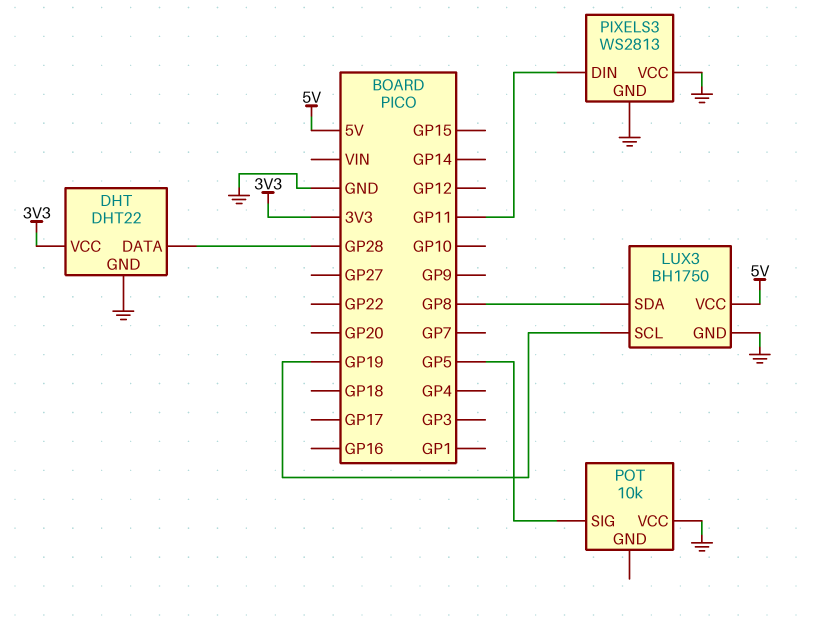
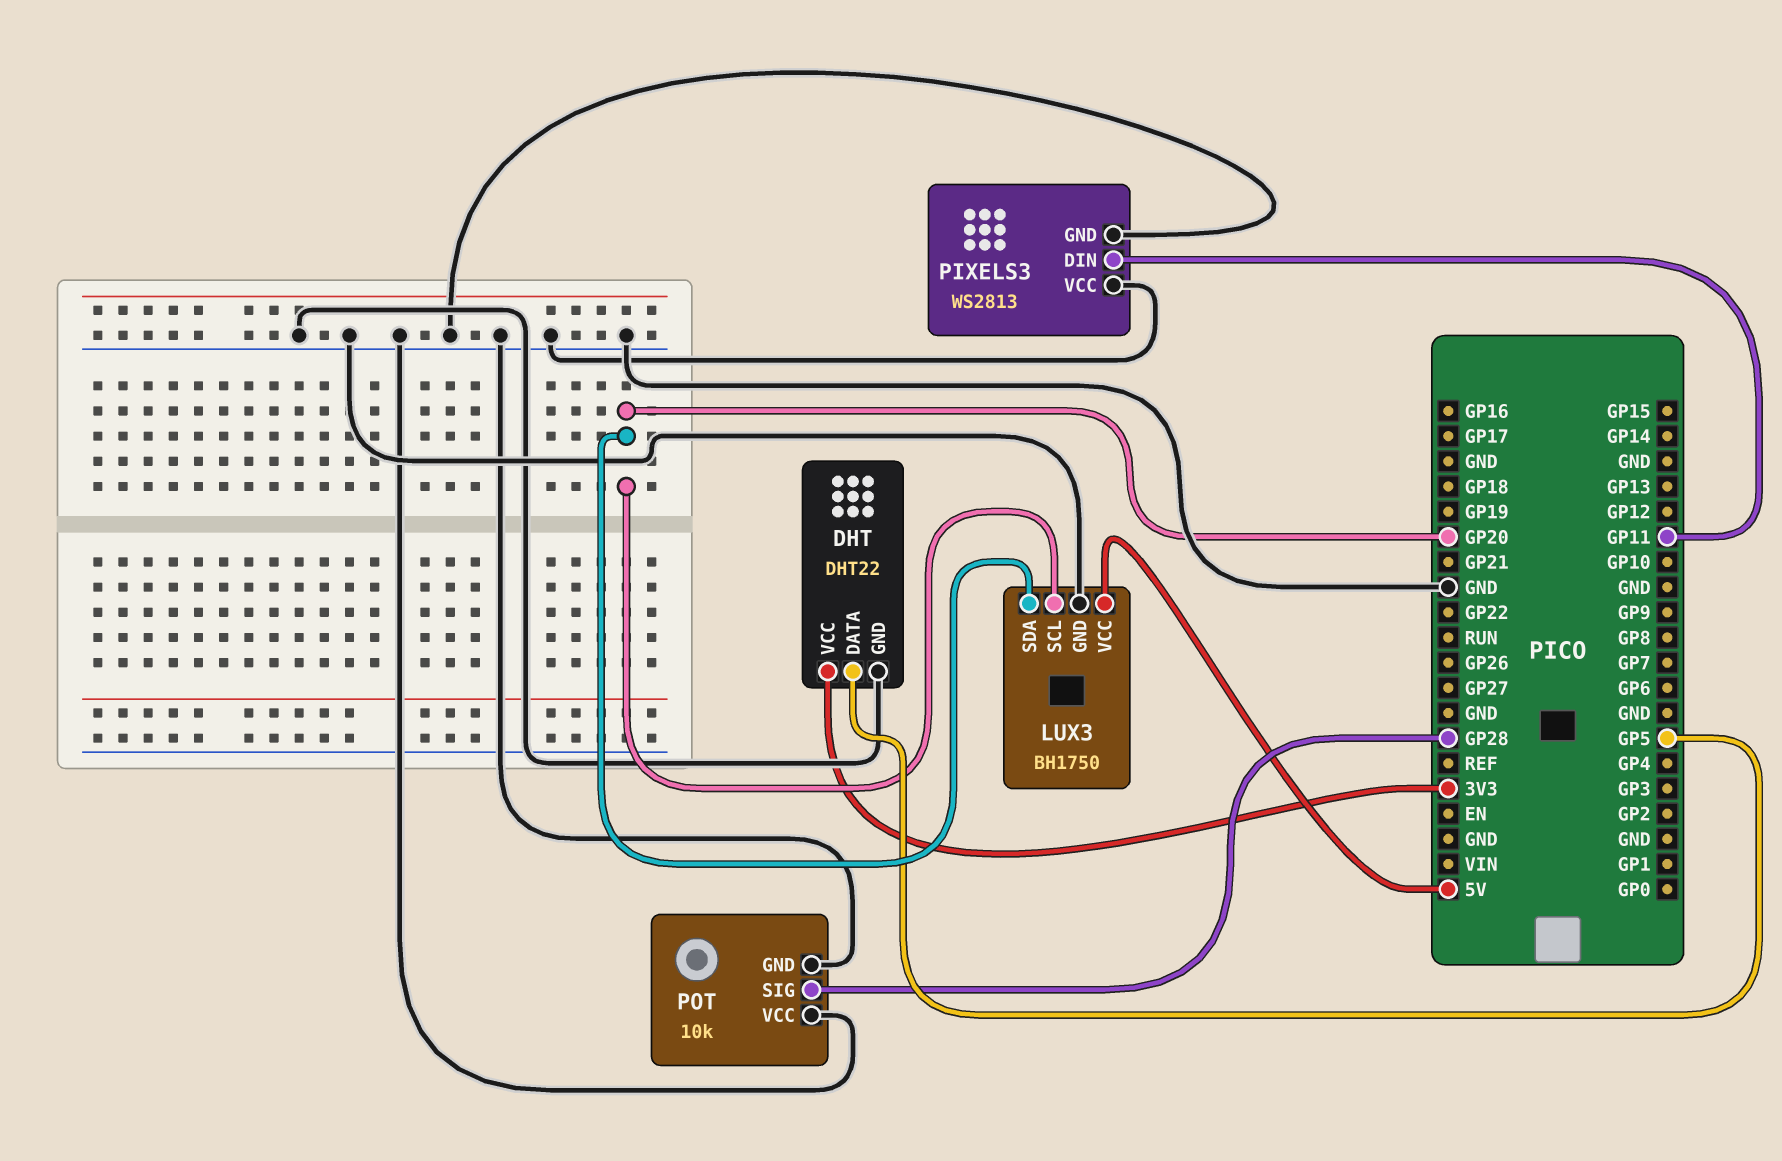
DHT pin DATA: GP28 -> GP5
LUX3 pin SCL: GP19 -> GP20
LUX3 pin SDA: GP8 -> GP20
POT pin GND: none -> GND
POT pin SIG: GP5 -> GP28

